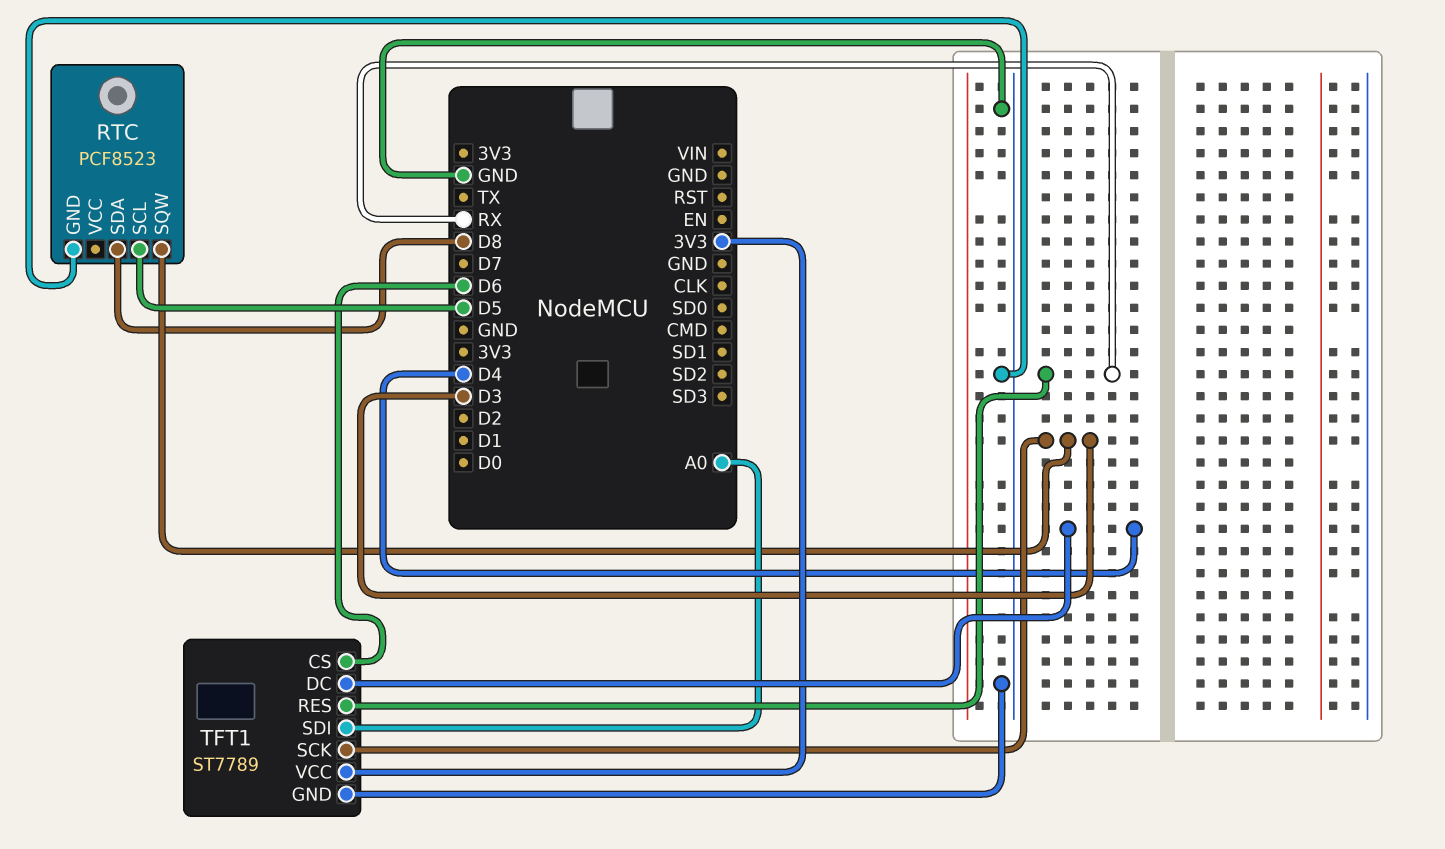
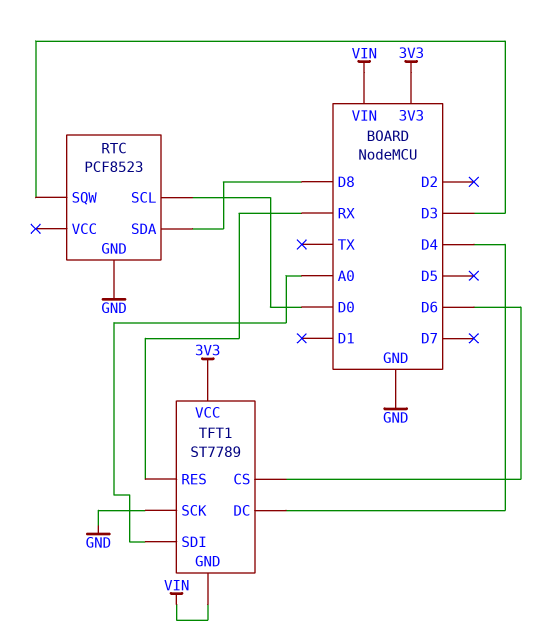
RTC pin SCL: D5 -> D0
TFT1 pin GND: GND -> VIN
TFT1 pin SCK: D3 -> GND

